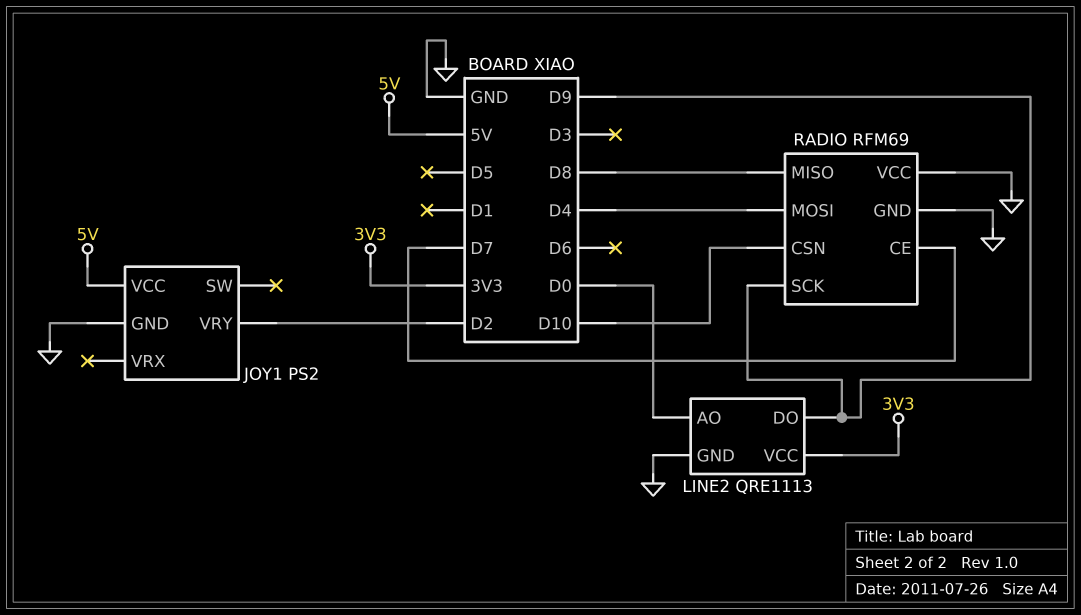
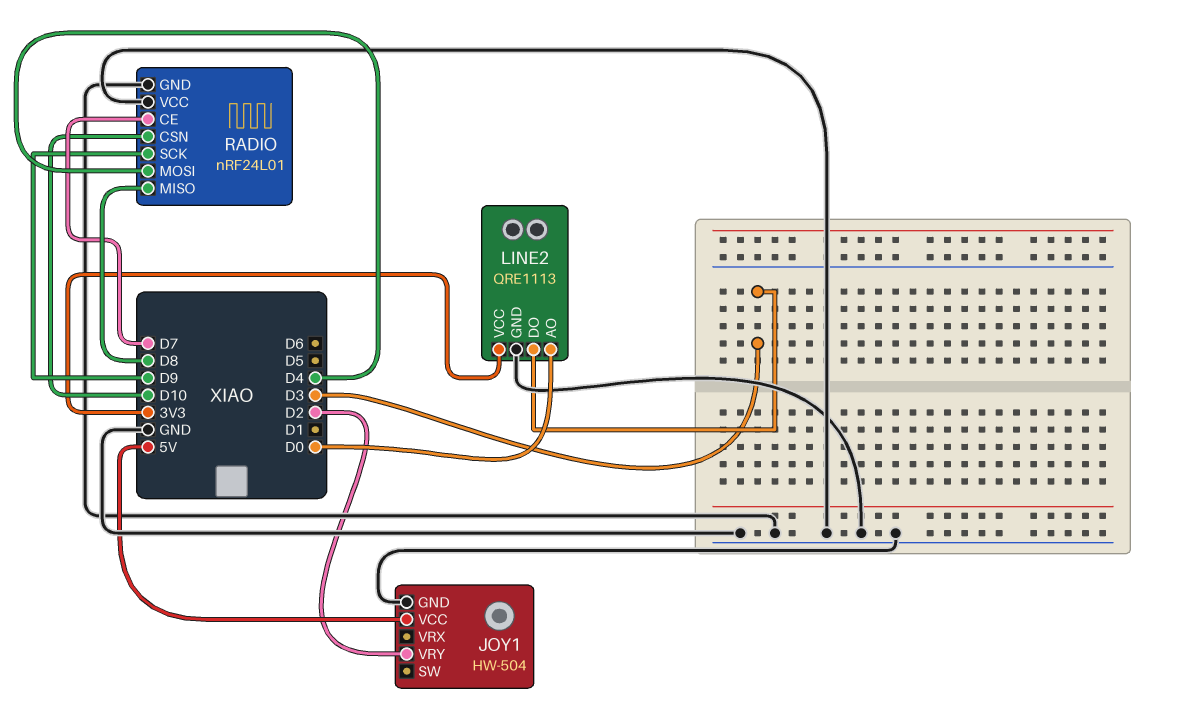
JOY1: PS2 -> HW-504
LINE2 pin DO: D9 -> D3
RADIO: RFM69 -> nRF24L01

